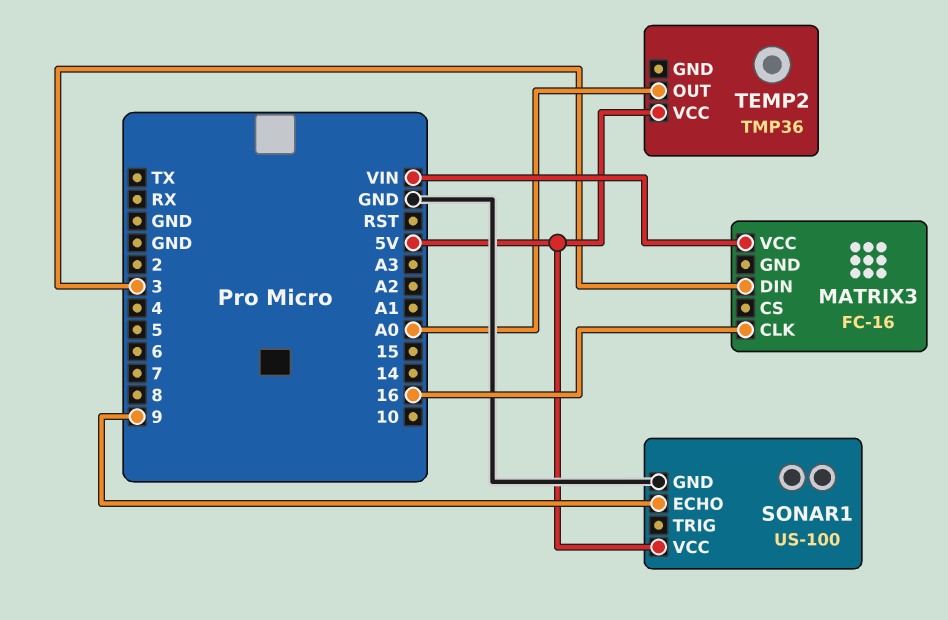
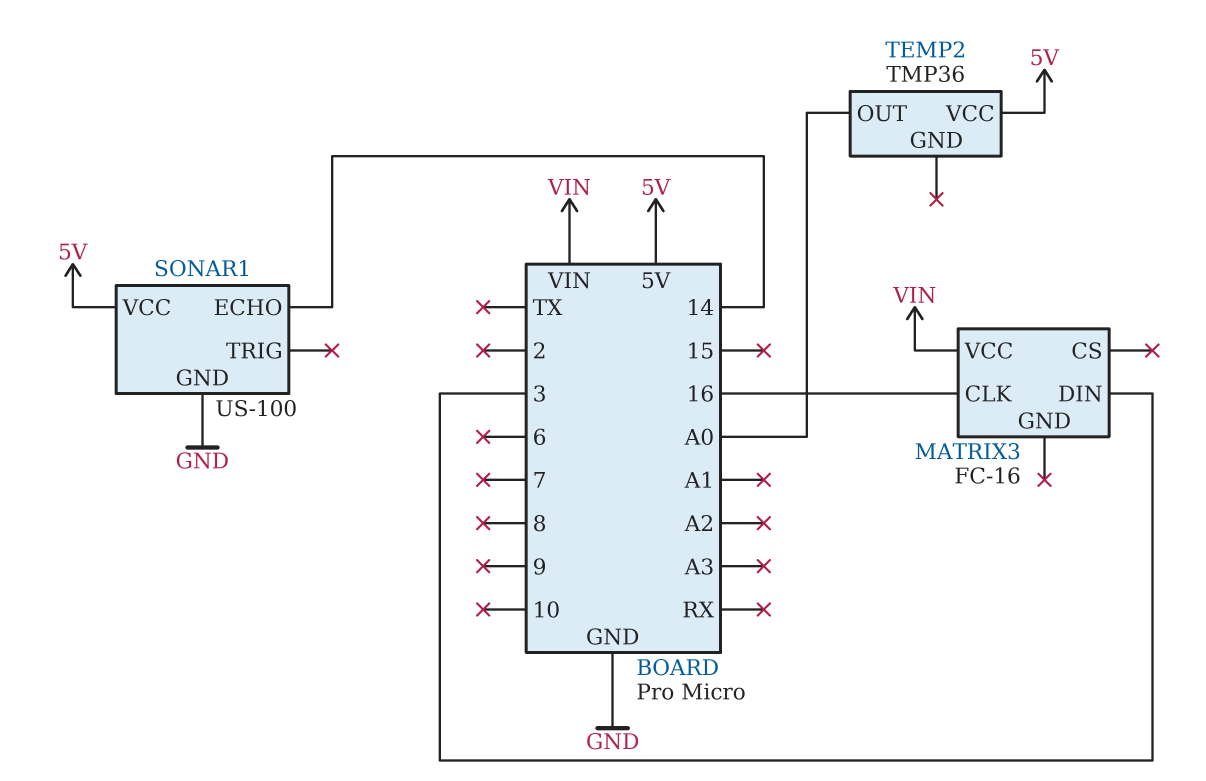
SONAR1 pin ECHO: 9 -> 14

